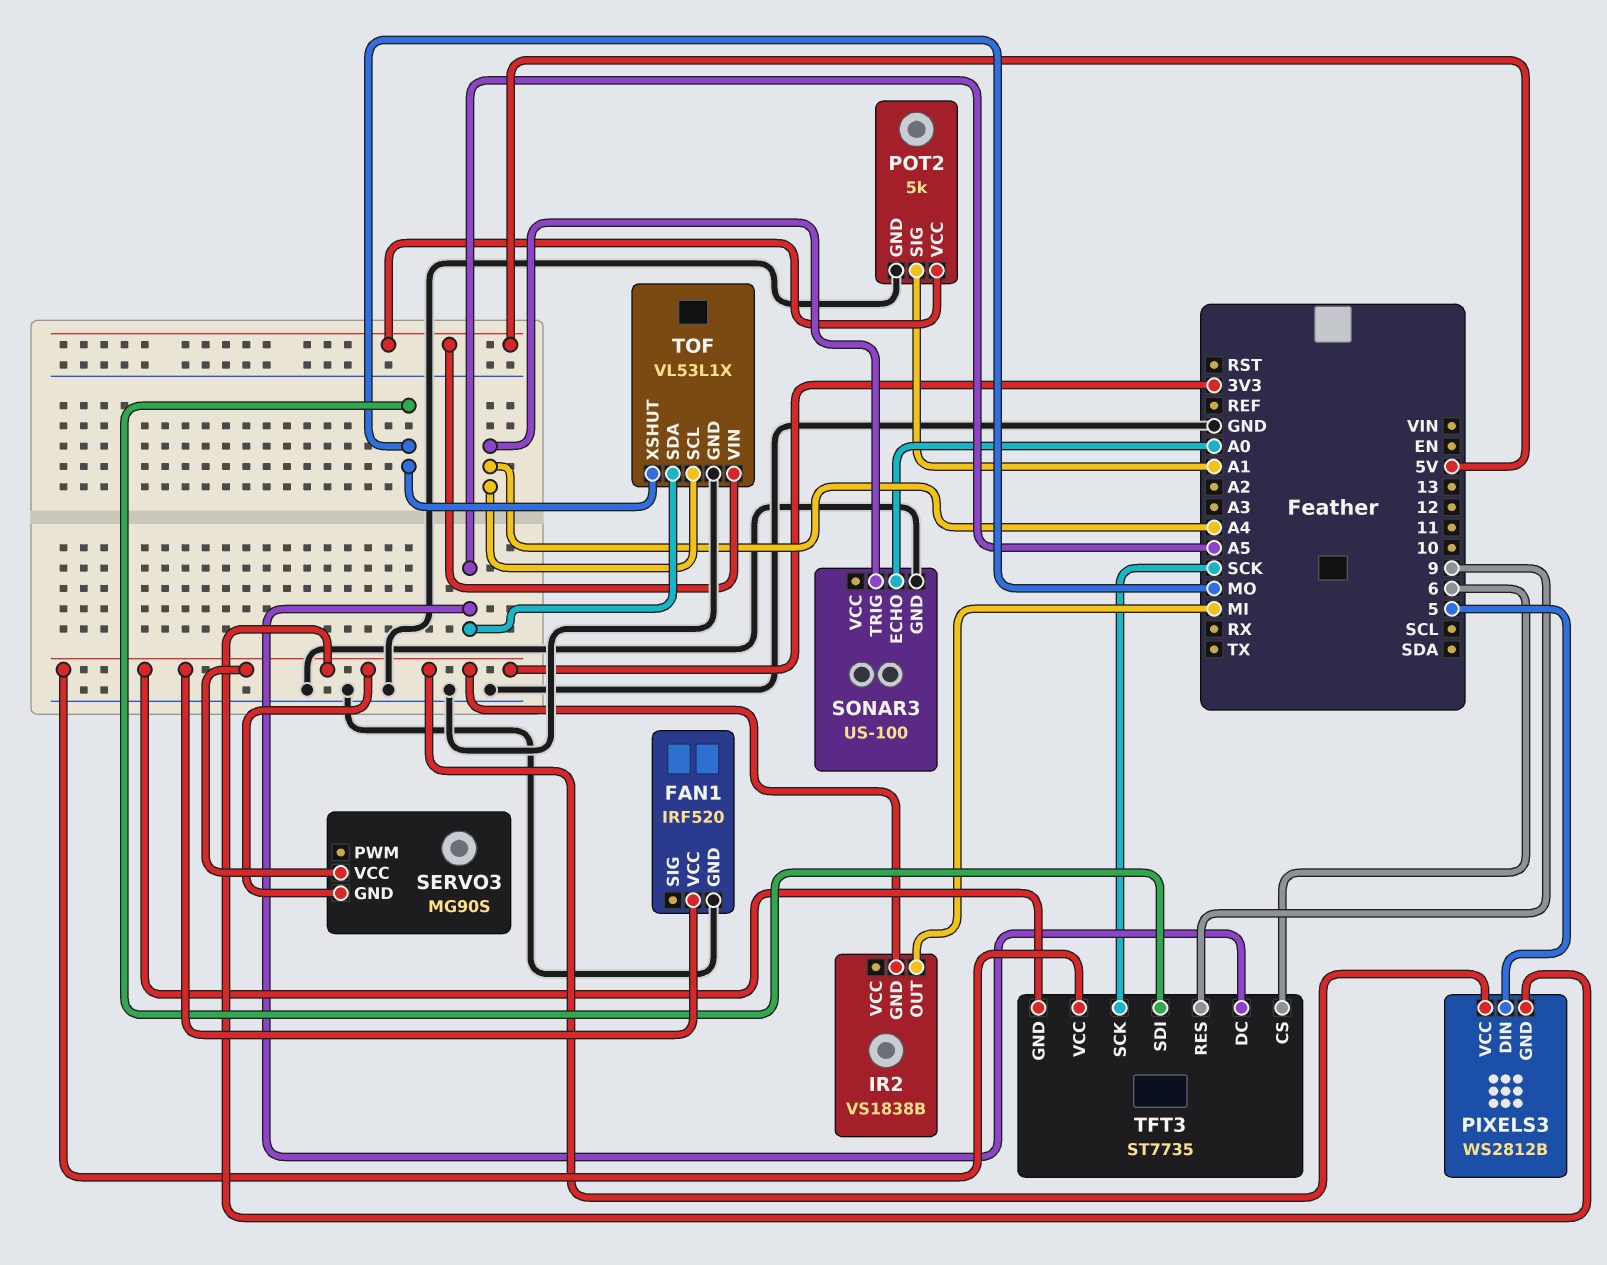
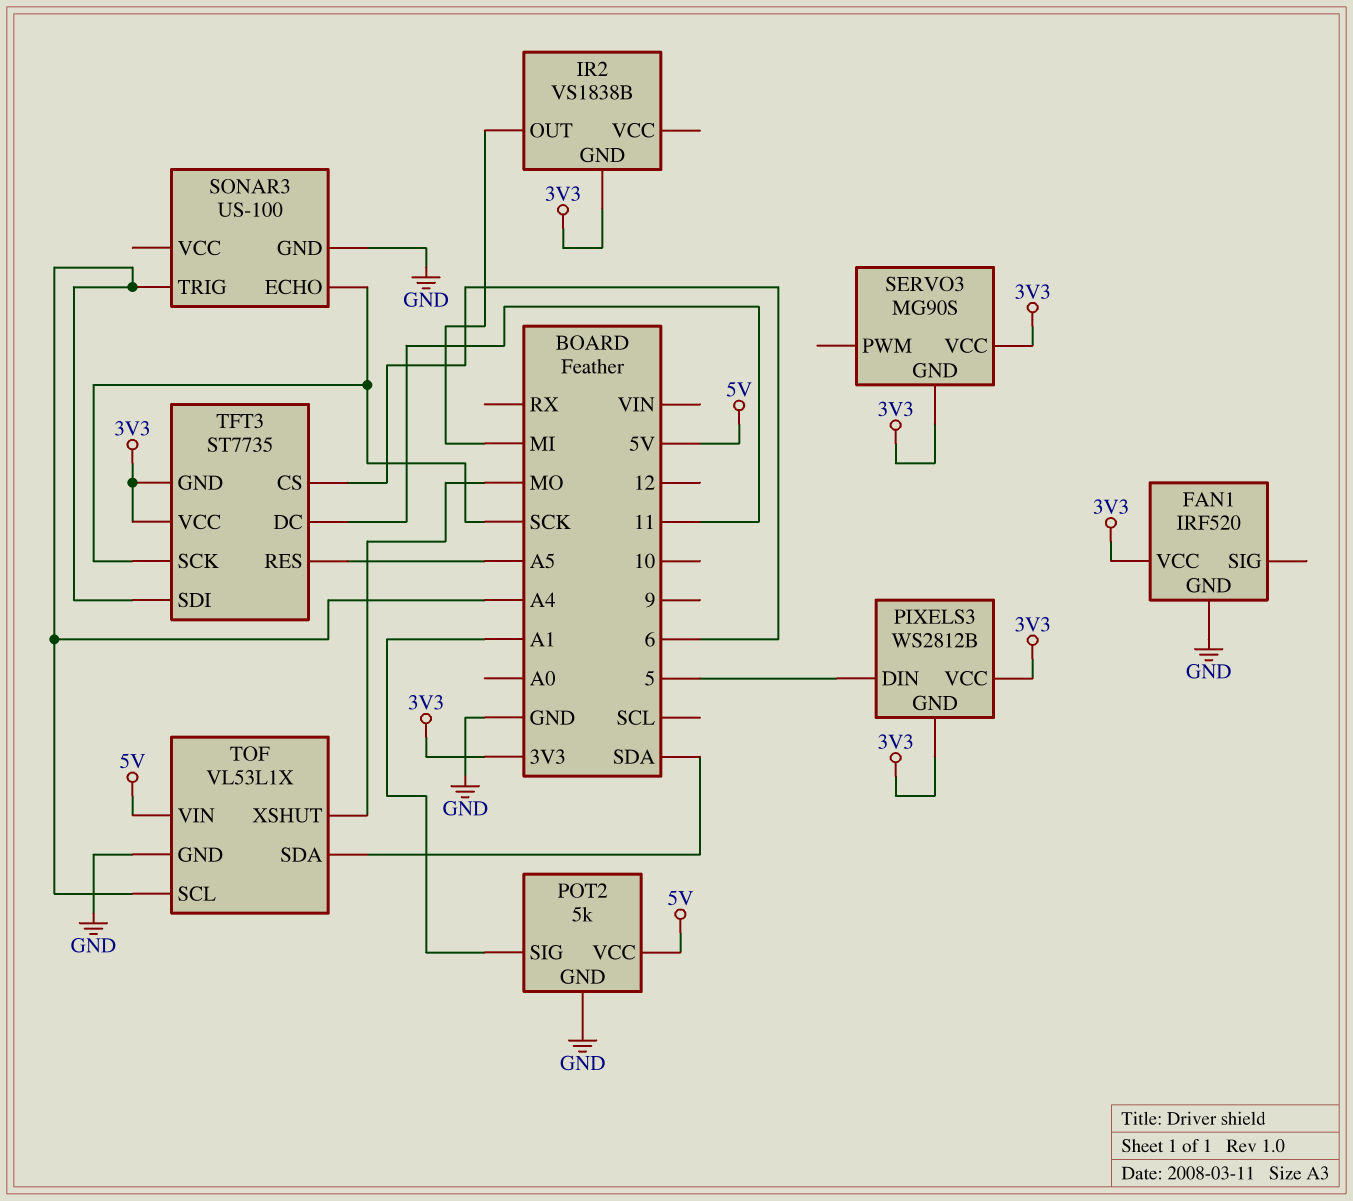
SONAR3 pin ECHO: A0 -> SCK
TFT3 pin DC: A5 -> 11
TFT3 pin RES: 9 -> A5
TFT3 pin SDI: MO -> A4
TOF pin SDA: A5 -> SDA

